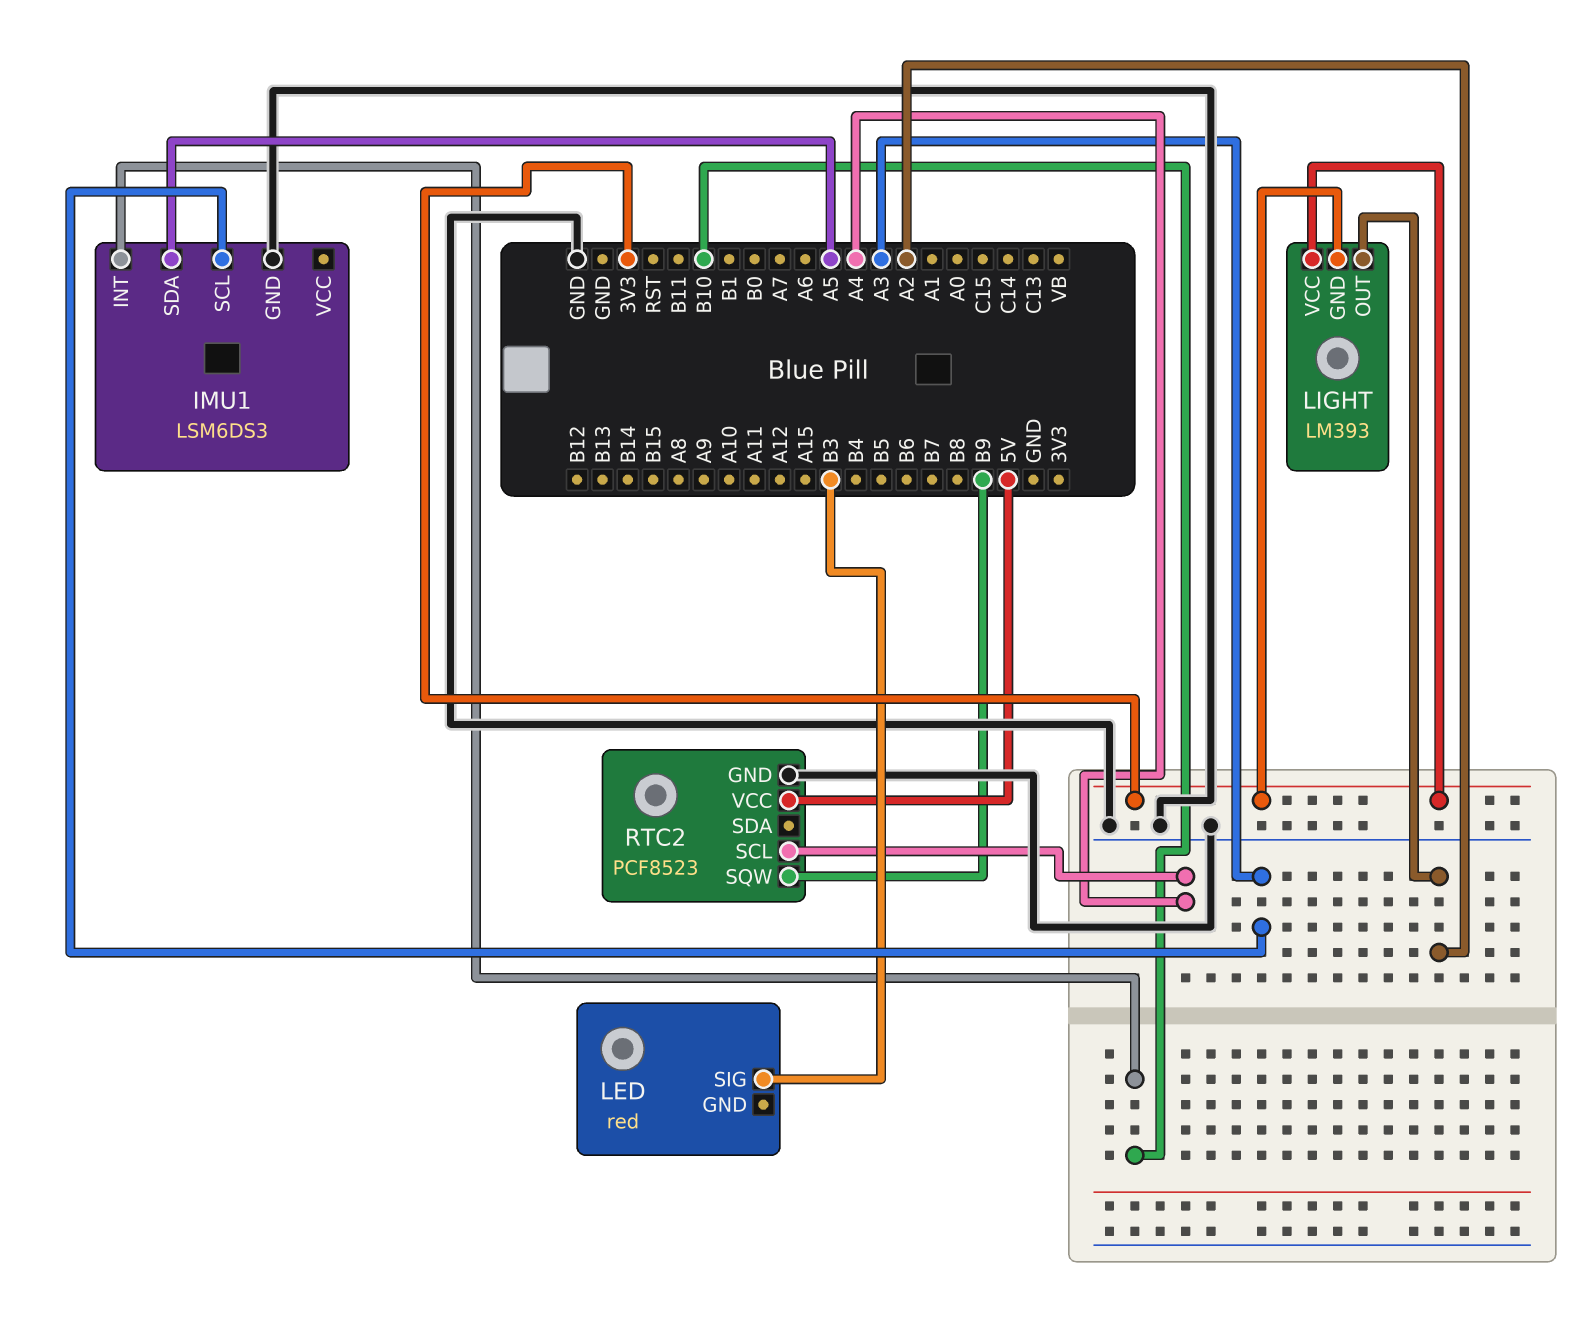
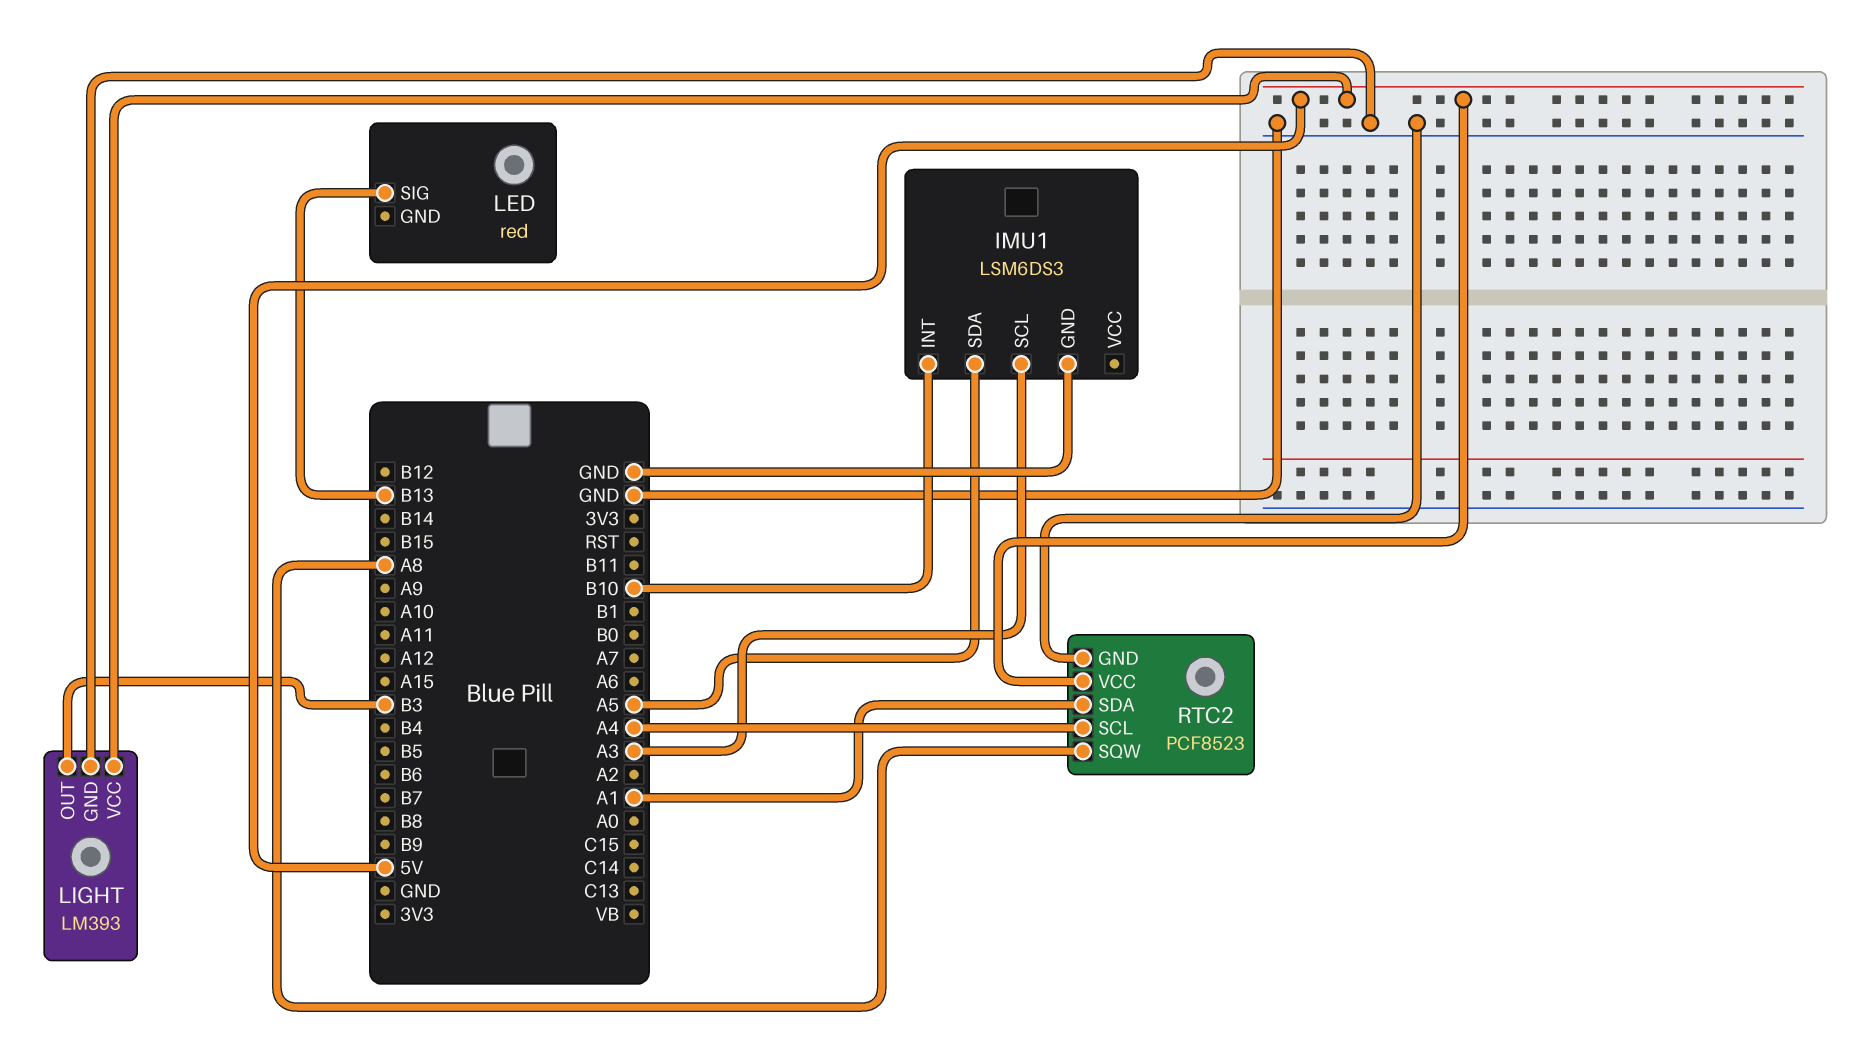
LED pin SIG: B3 -> B13
LIGHT pin GND: 3V3 -> GND
LIGHT pin OUT: A2 -> B3
LIGHT pin VCC: 3V3 -> 5V
RTC2 pin SDA: none -> A1
RTC2 pin SQW: B9 -> A8

